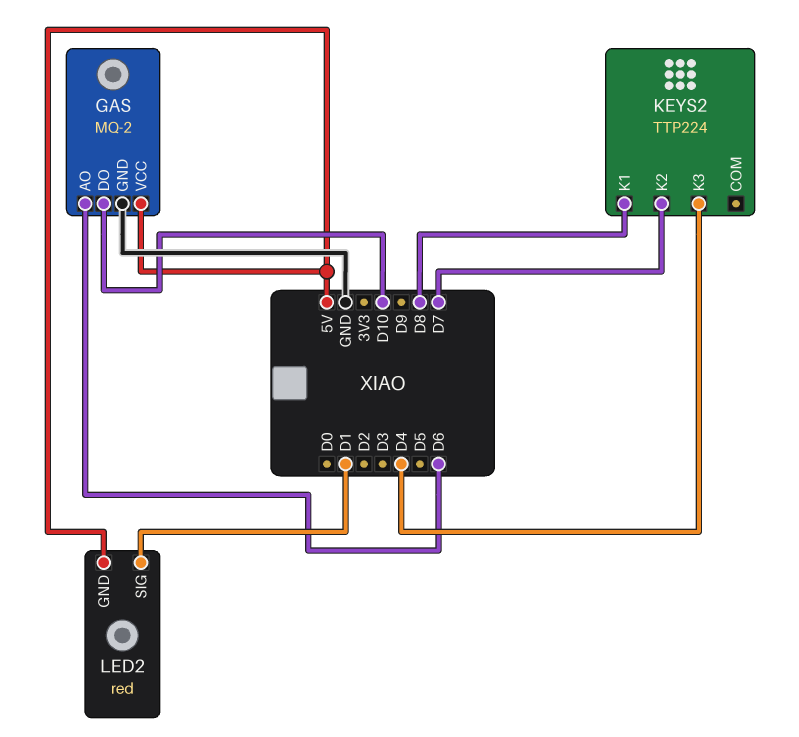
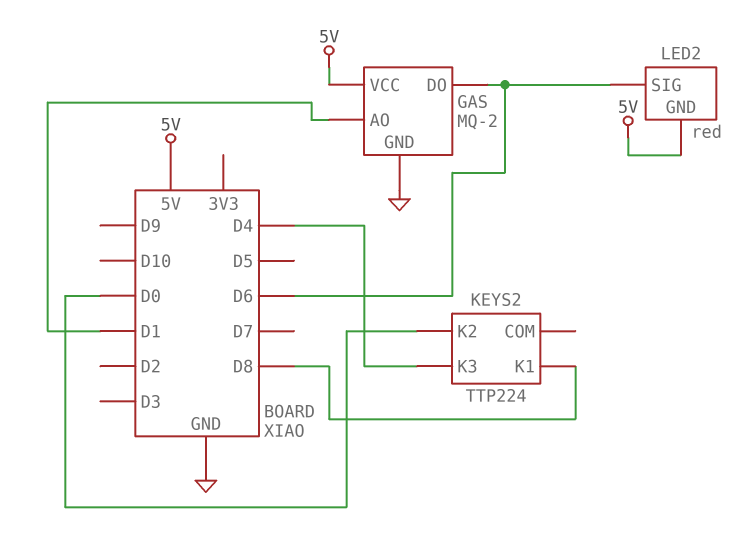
GAS pin AO: D6 -> D1
GAS pin DO: D10 -> D6
KEYS2 pin K2: D7 -> D0
LED2 pin SIG: D1 -> D6

